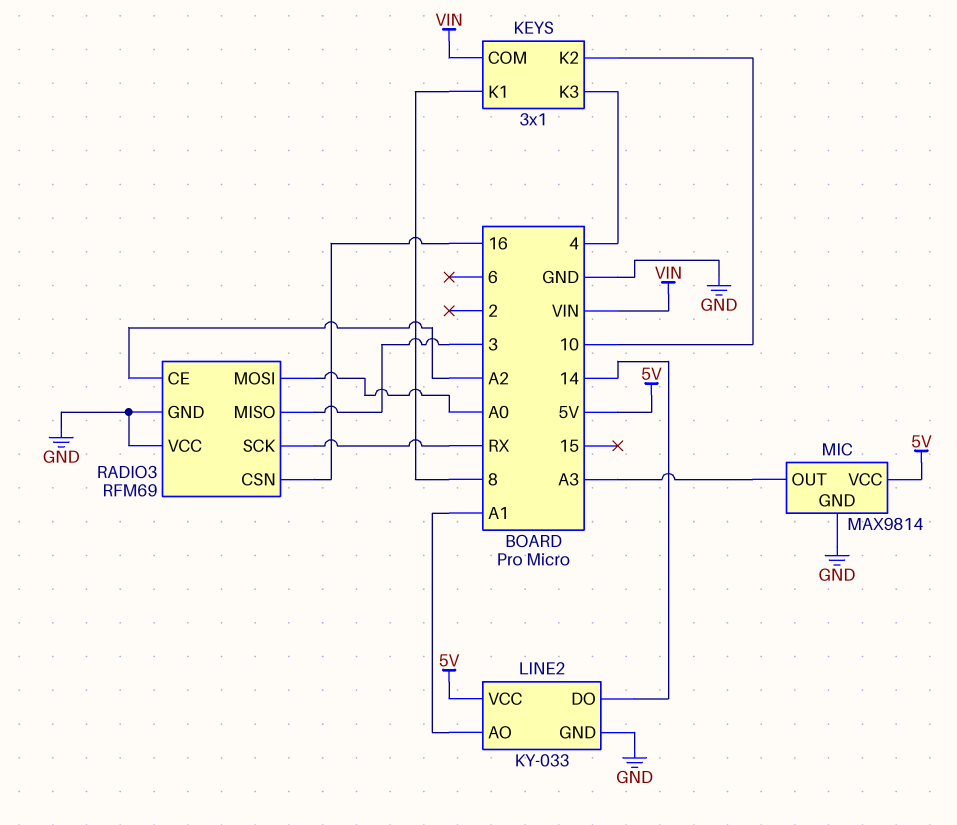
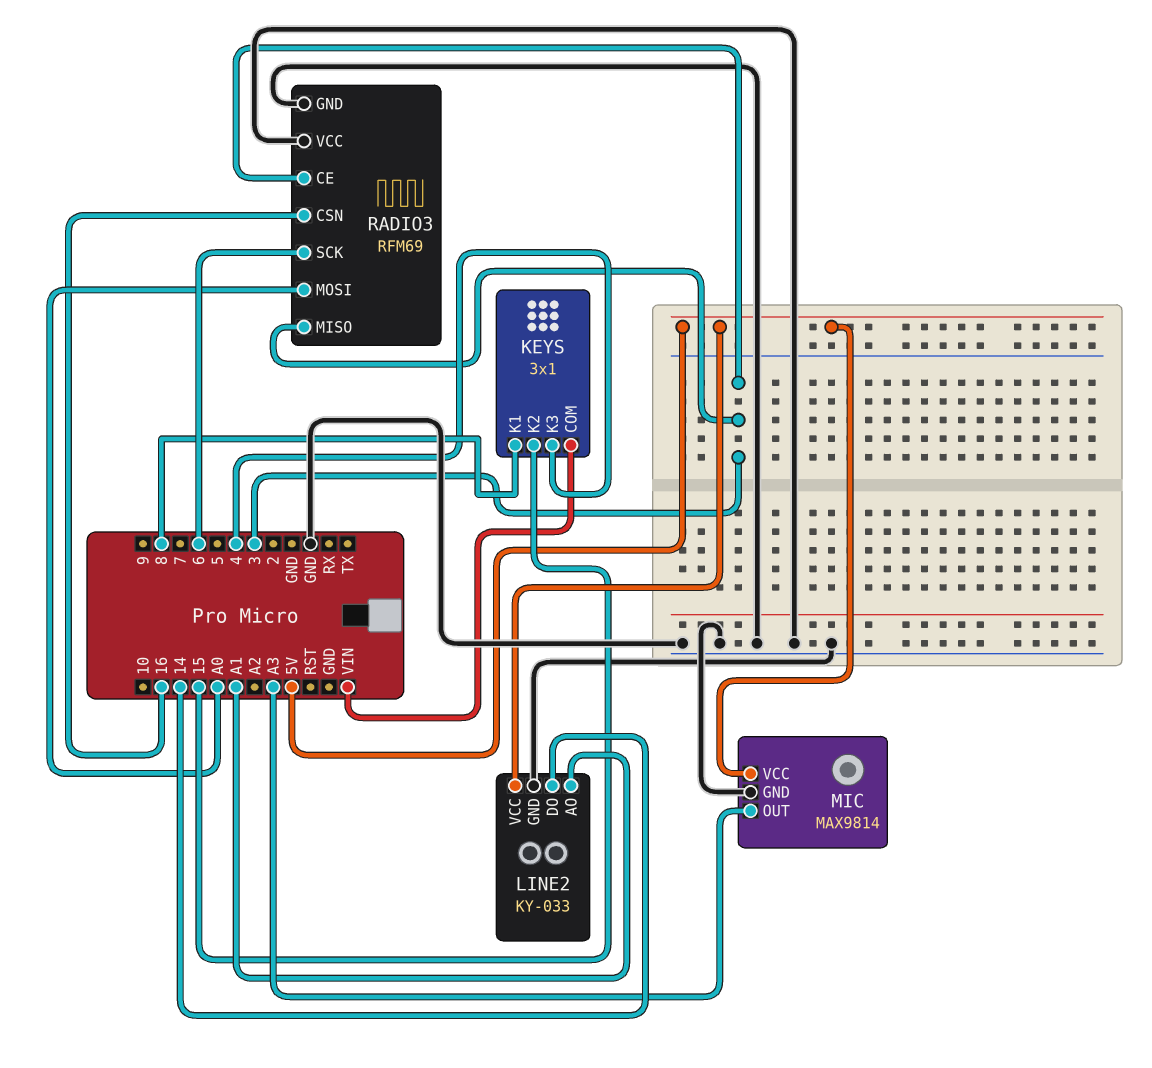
KEYS pin K2: 10 -> 15
RADIO3 pin CE: A2 -> 3
RADIO3 pin SCK: RX -> 6

